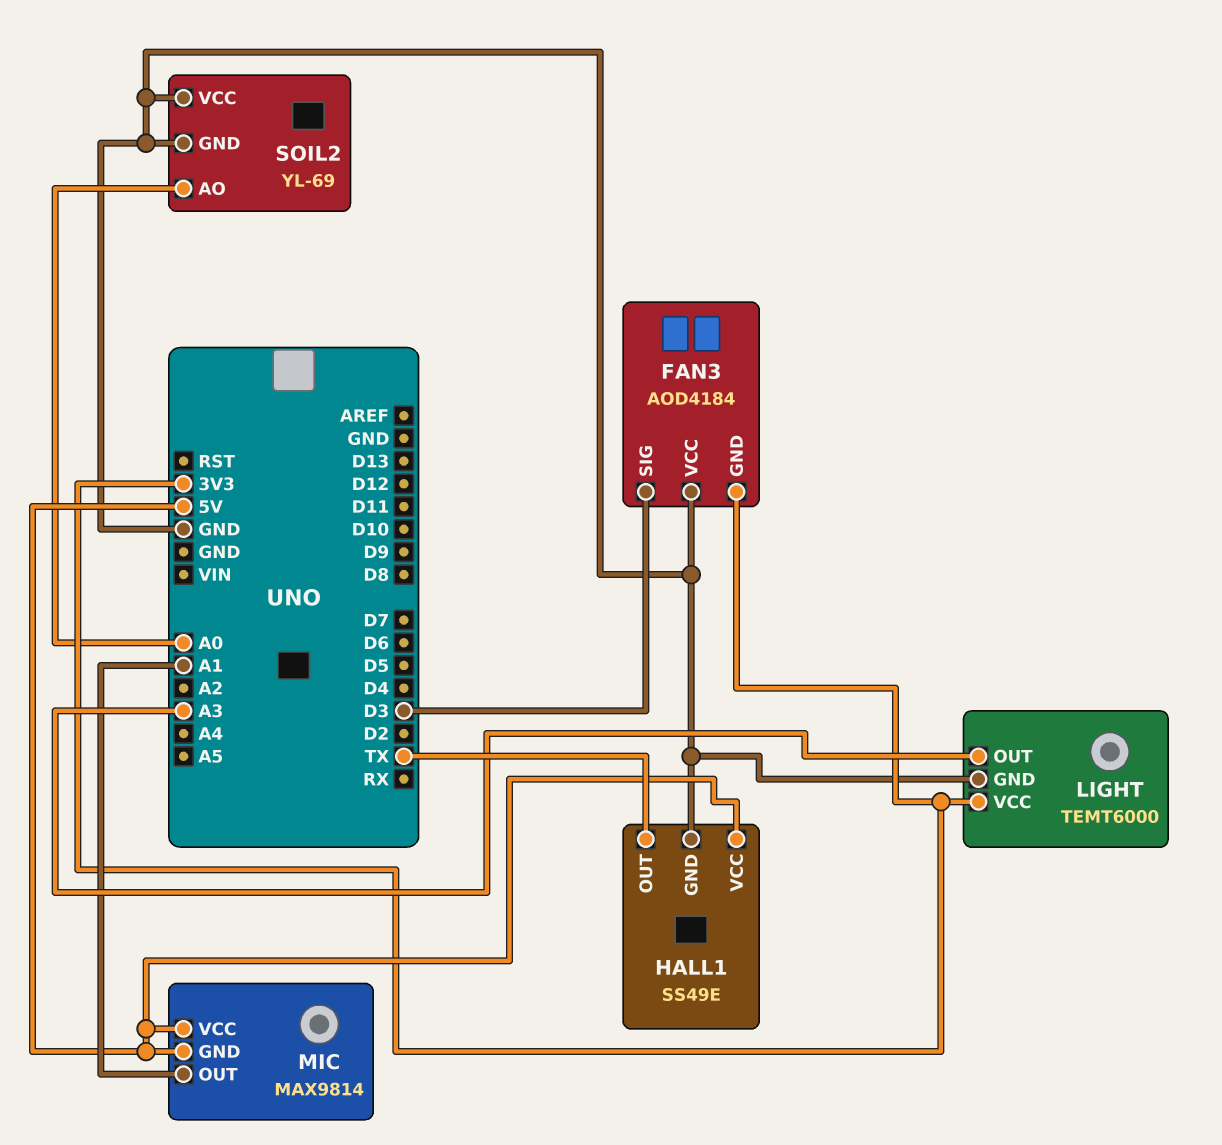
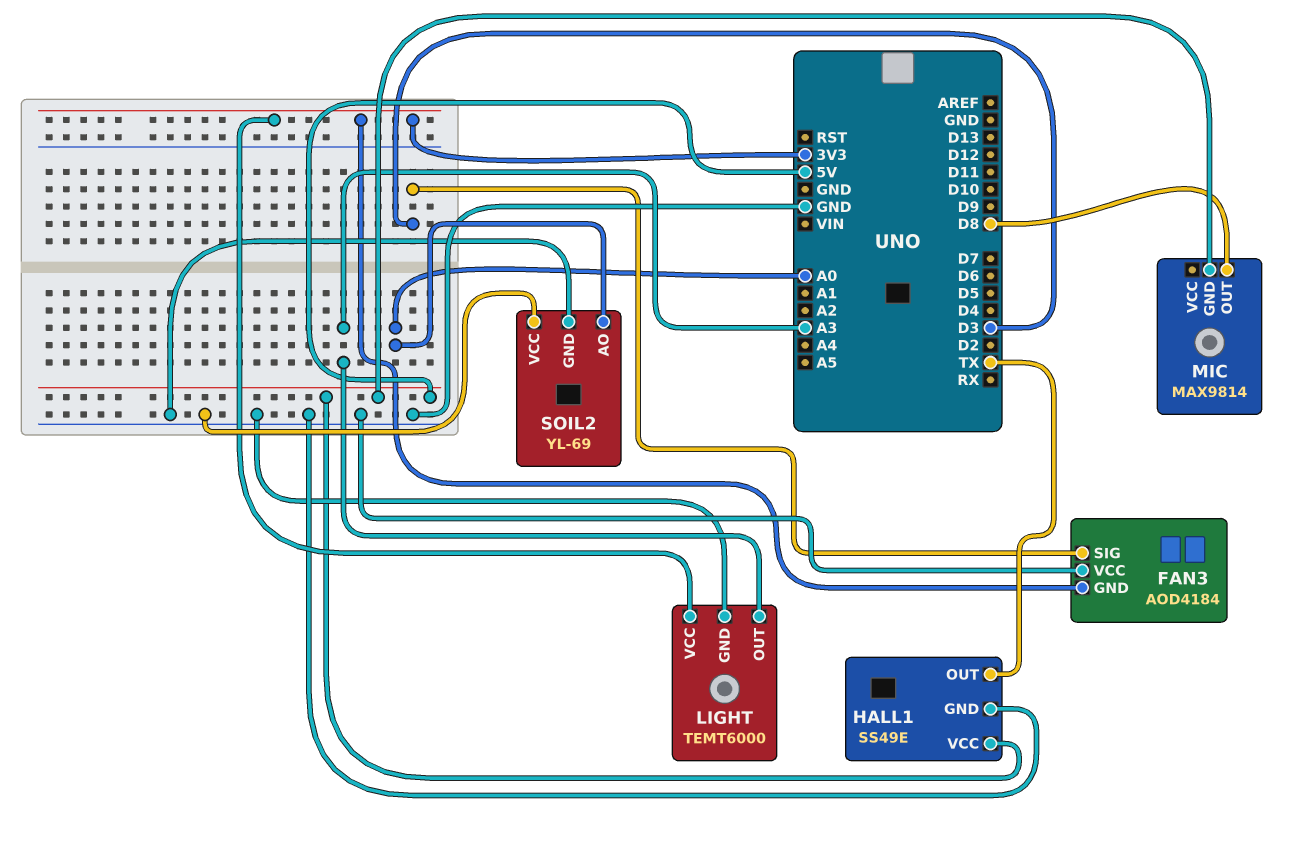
MIC pin OUT: A1 -> D8
MIC pin VCC: 5V -> none

